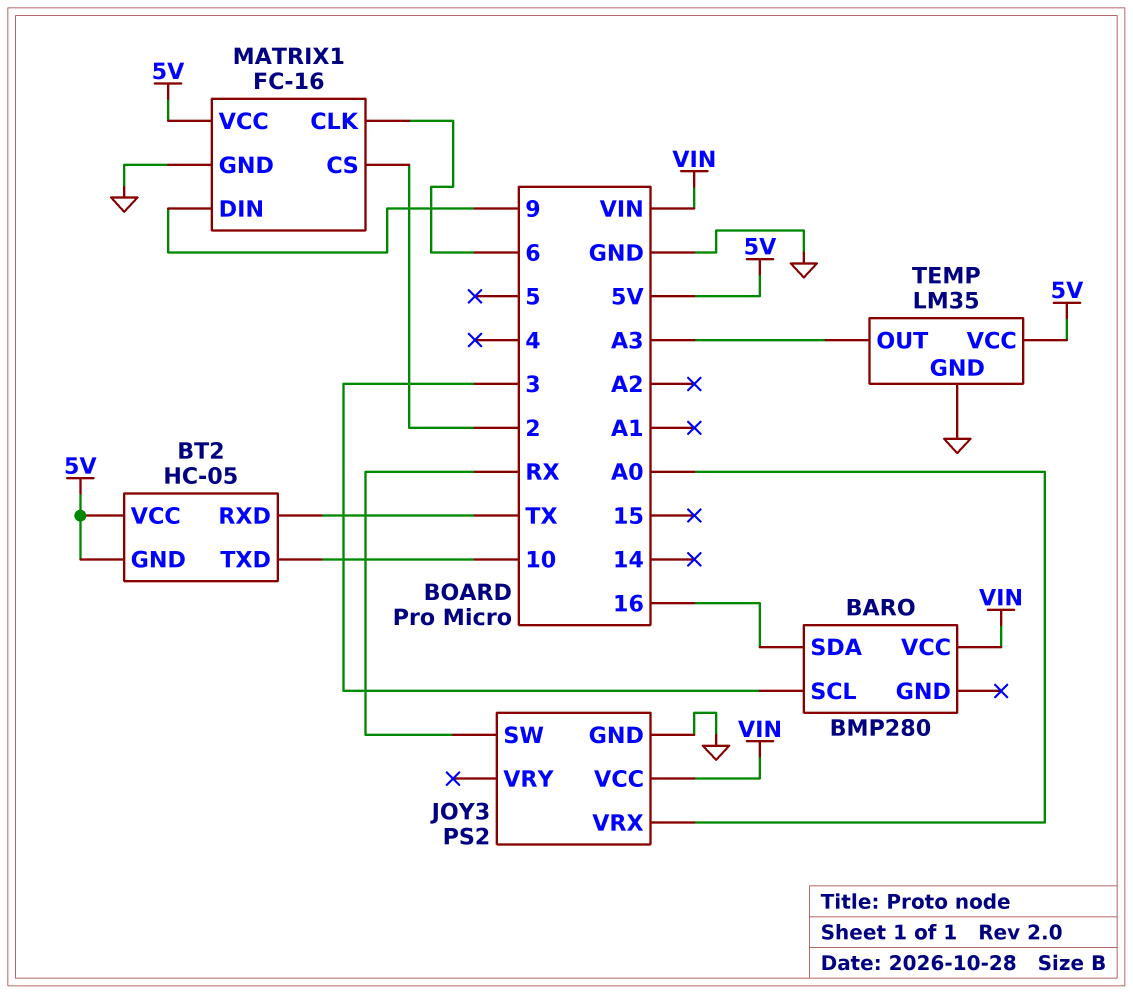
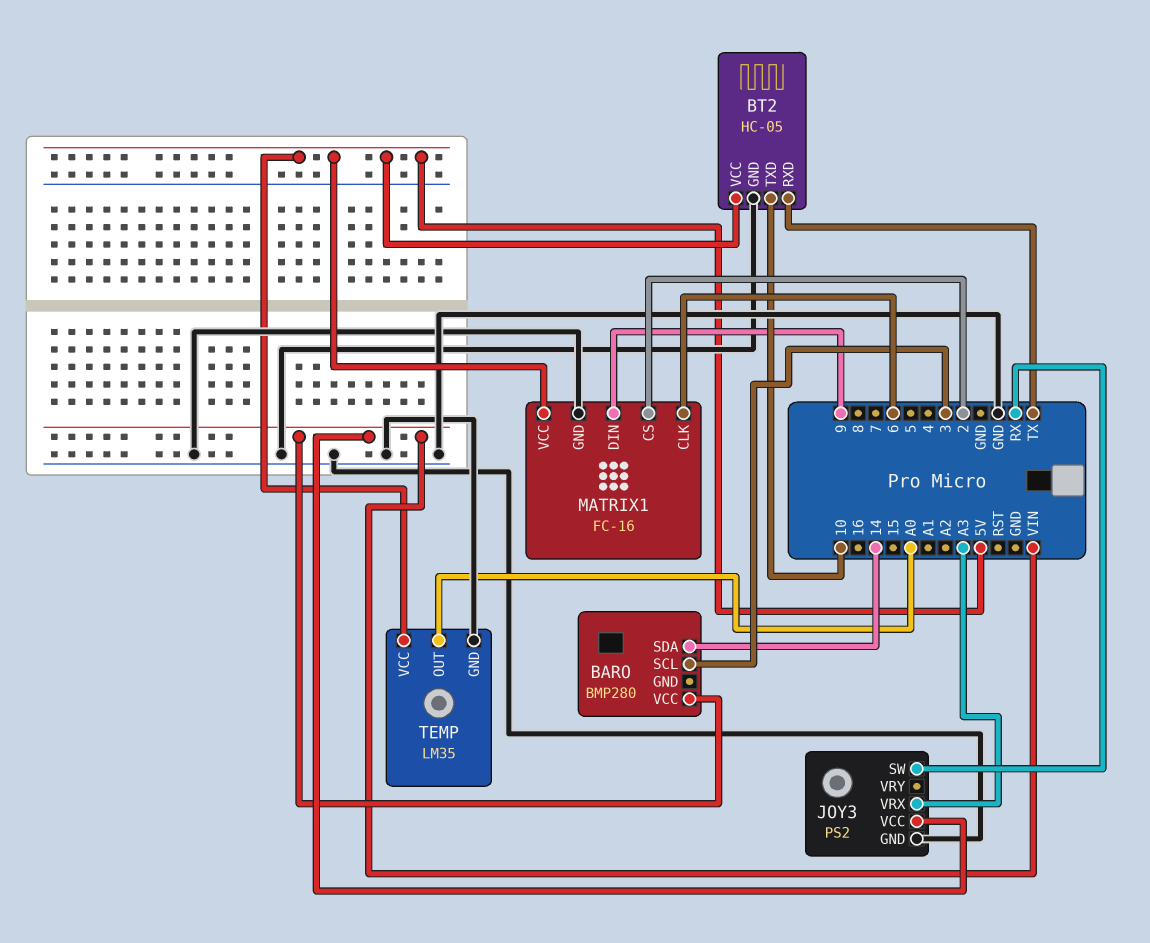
BARO pin SDA: 16 -> 14
BT2 pin GND: 5V -> GND
JOY3 pin VRX: A0 -> A3
TEMP pin OUT: A3 -> A0

